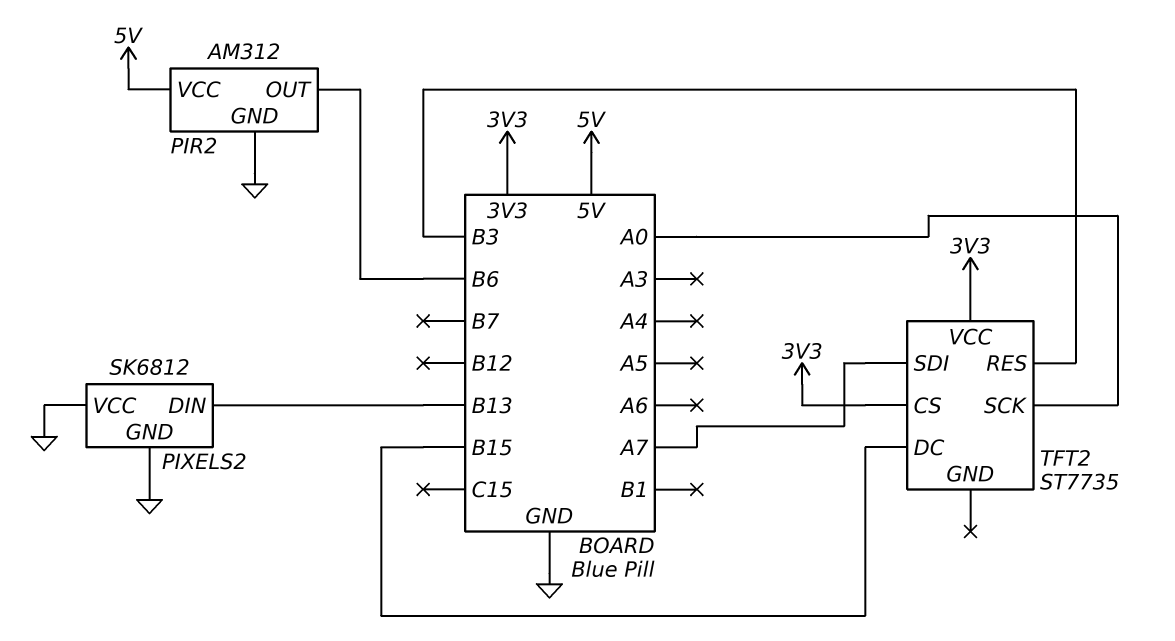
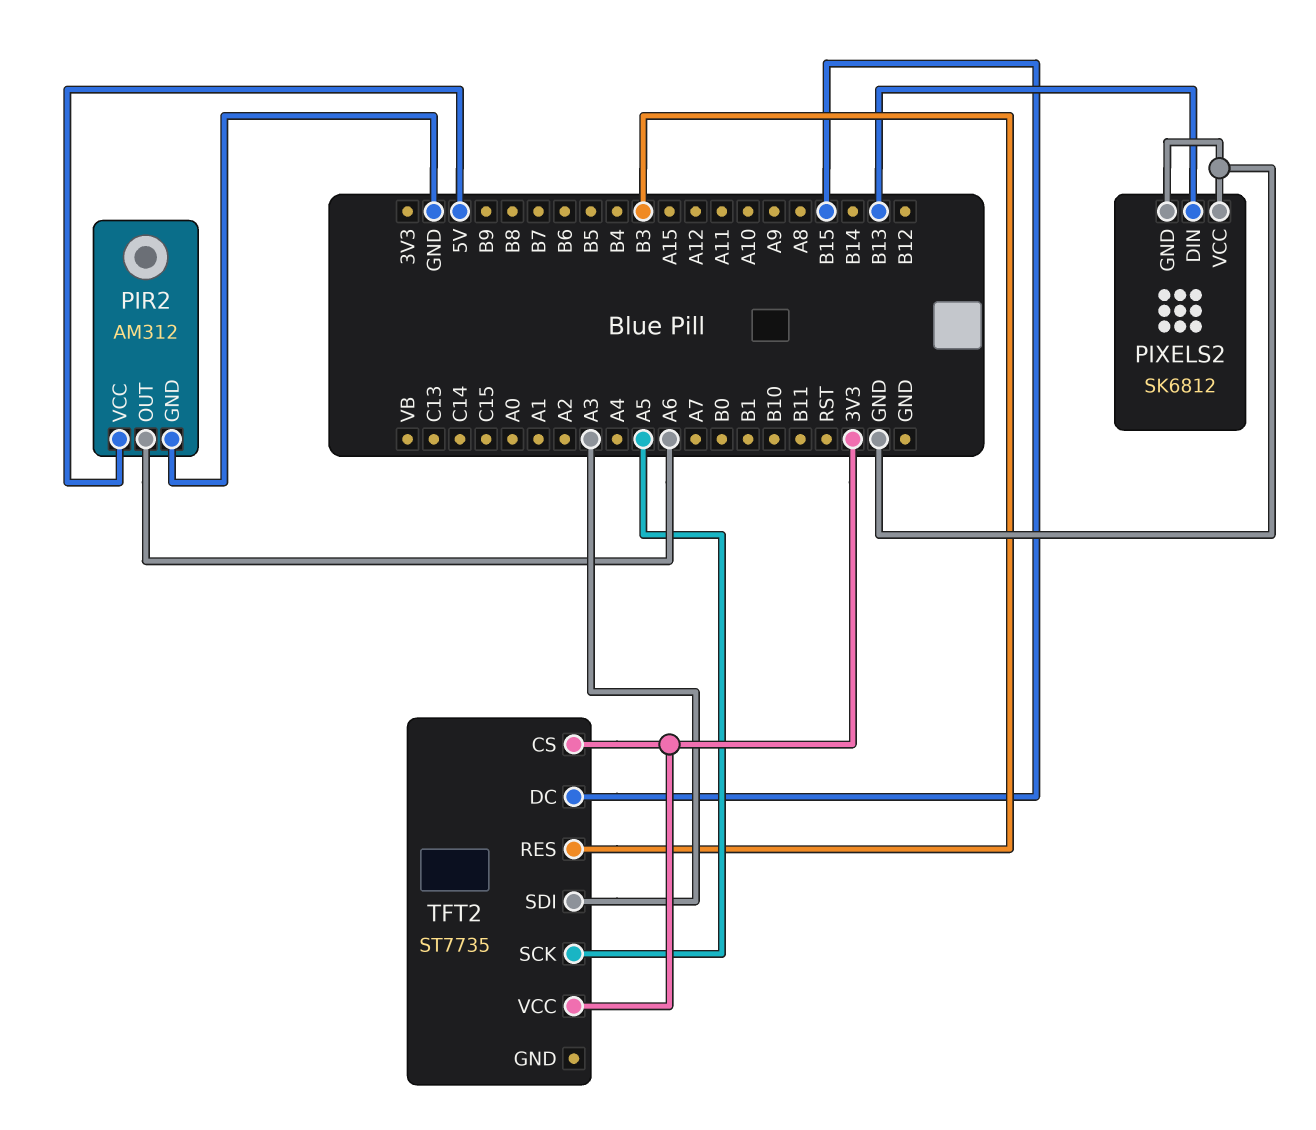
PIR2 pin OUT: B6 -> A6
TFT2 pin SCK: A0 -> A5
TFT2 pin SDI: A7 -> A3

